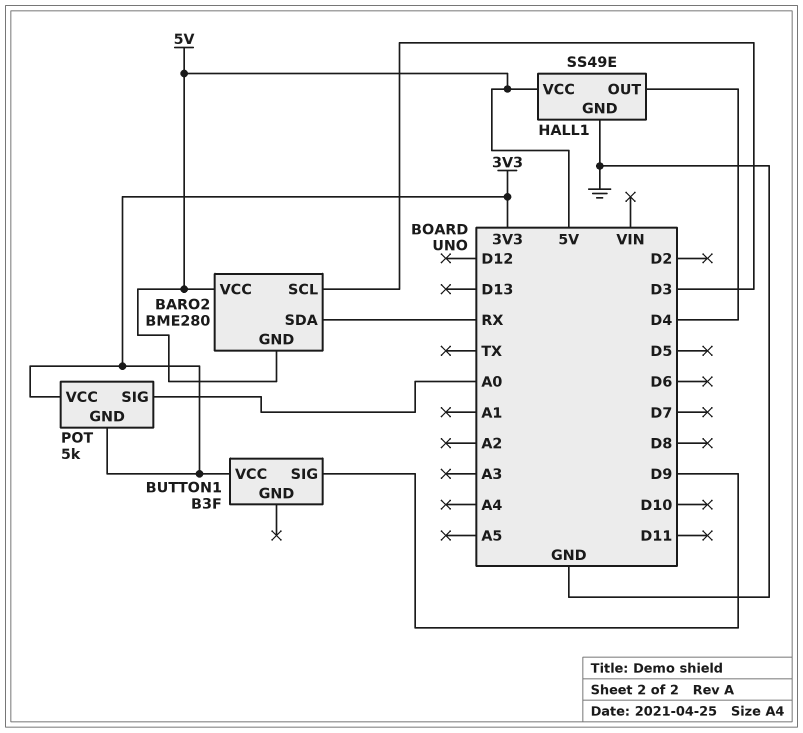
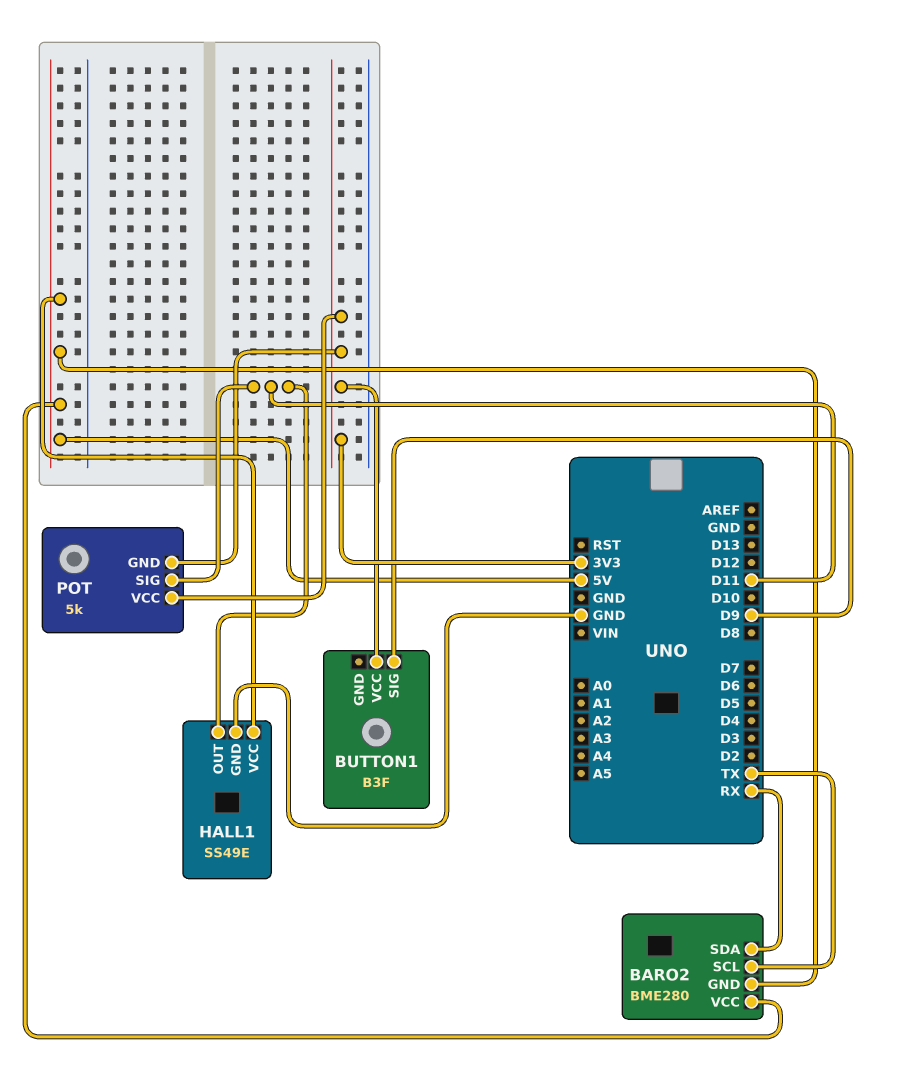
BARO2 pin SCL: D3 -> TX
HALL1 pin OUT: D4 -> D11
POT pin SIG: A0 -> D11

